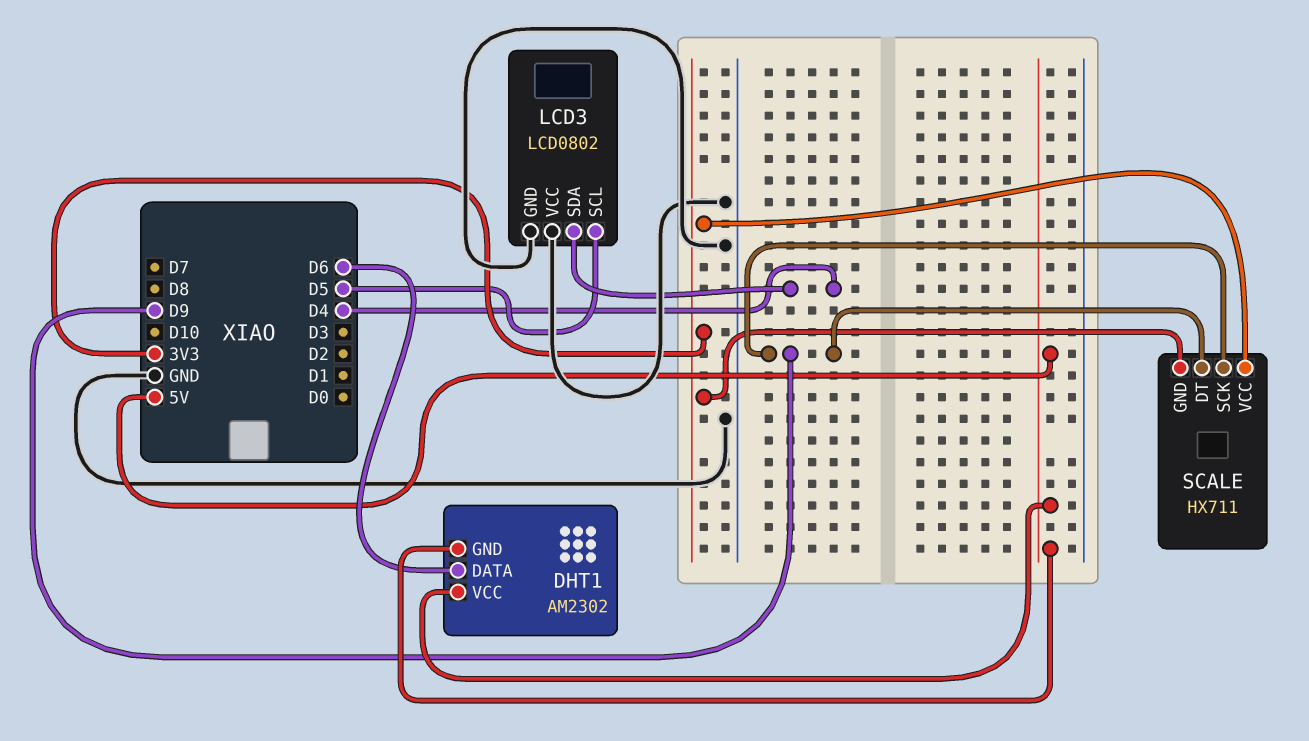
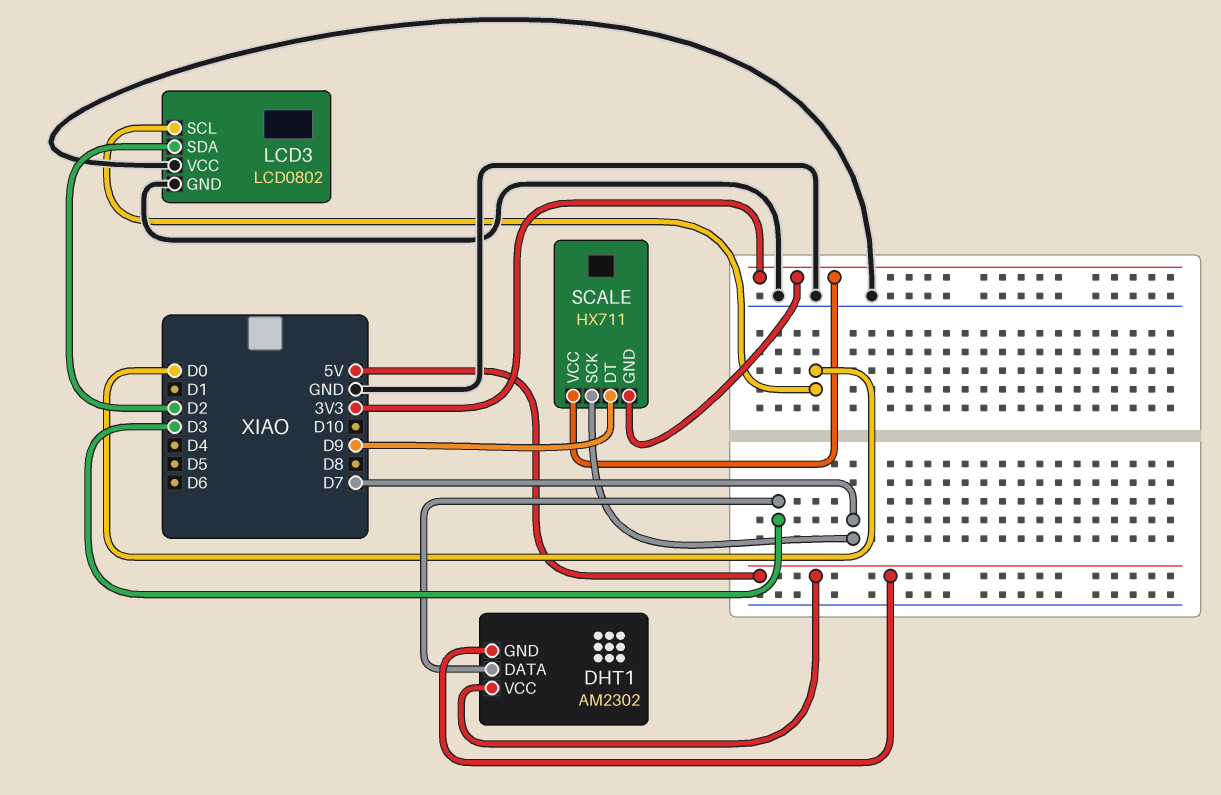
DHT1 pin DATA: D6 -> D3
LCD3 pin SCL: D5 -> D0
LCD3 pin SDA: D4 -> D2
SCALE pin SCK: D9 -> D7

